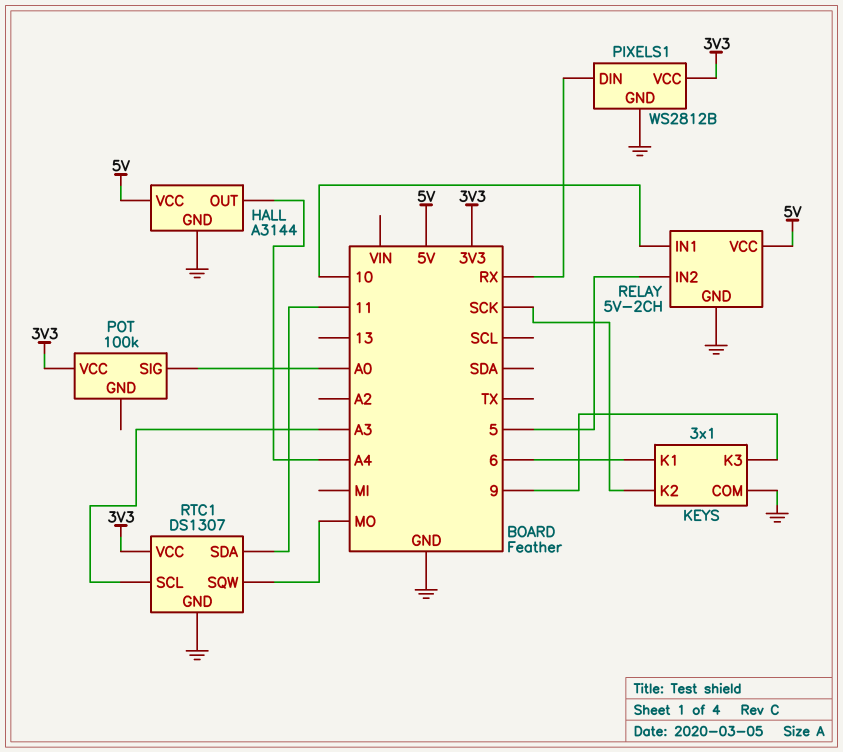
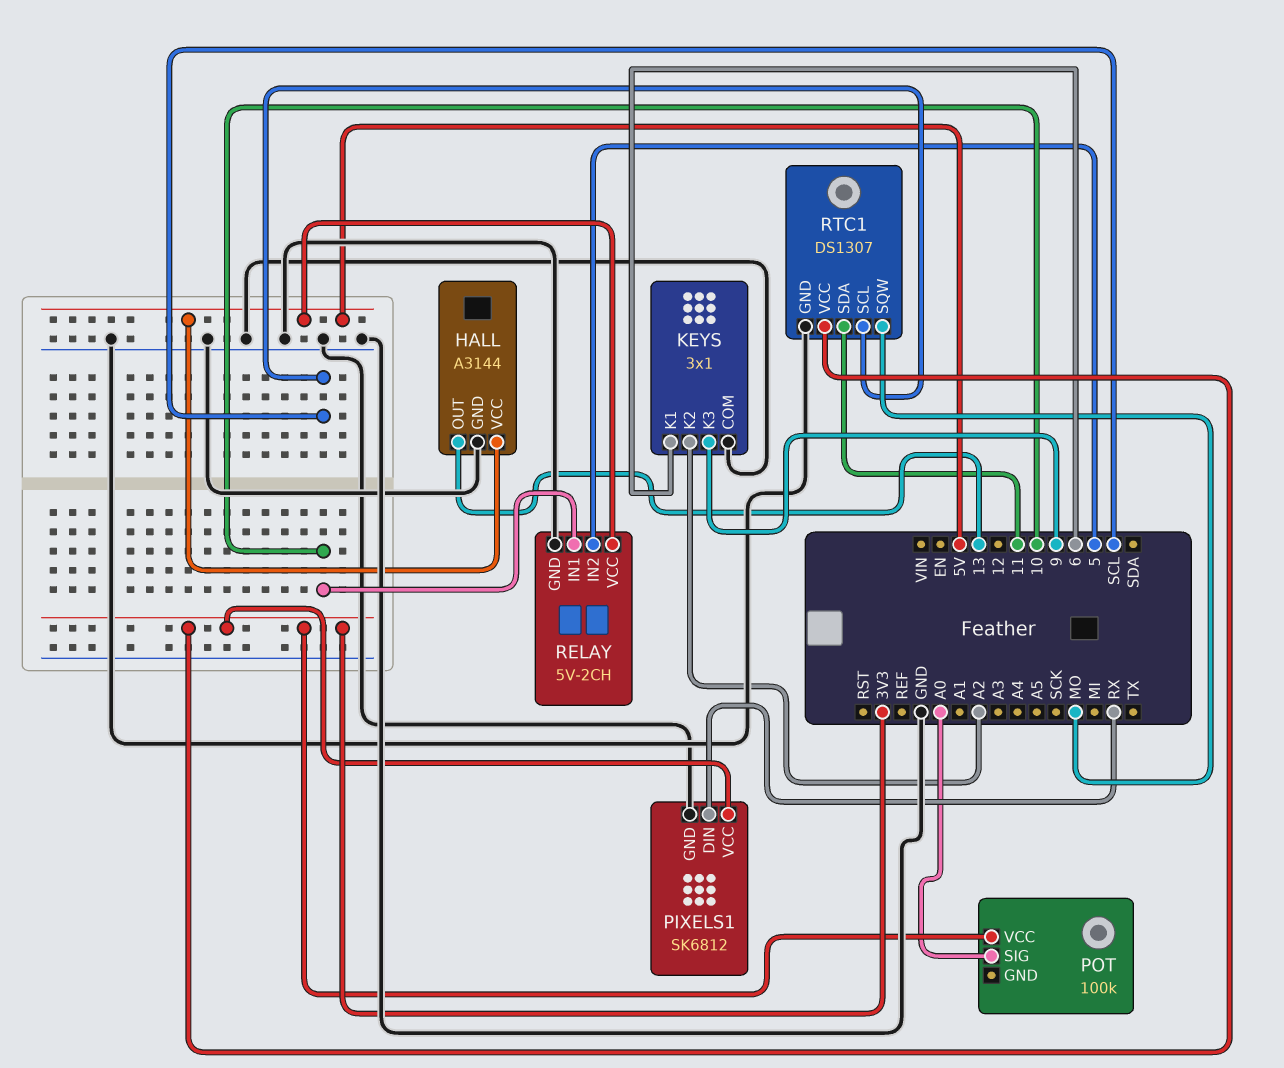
HALL pin OUT: A4 -> 13
KEYS pin K2: SCK -> A2
PIXELS1: WS2812B -> SK6812
RTC1 pin SCL: A3 -> SCL

